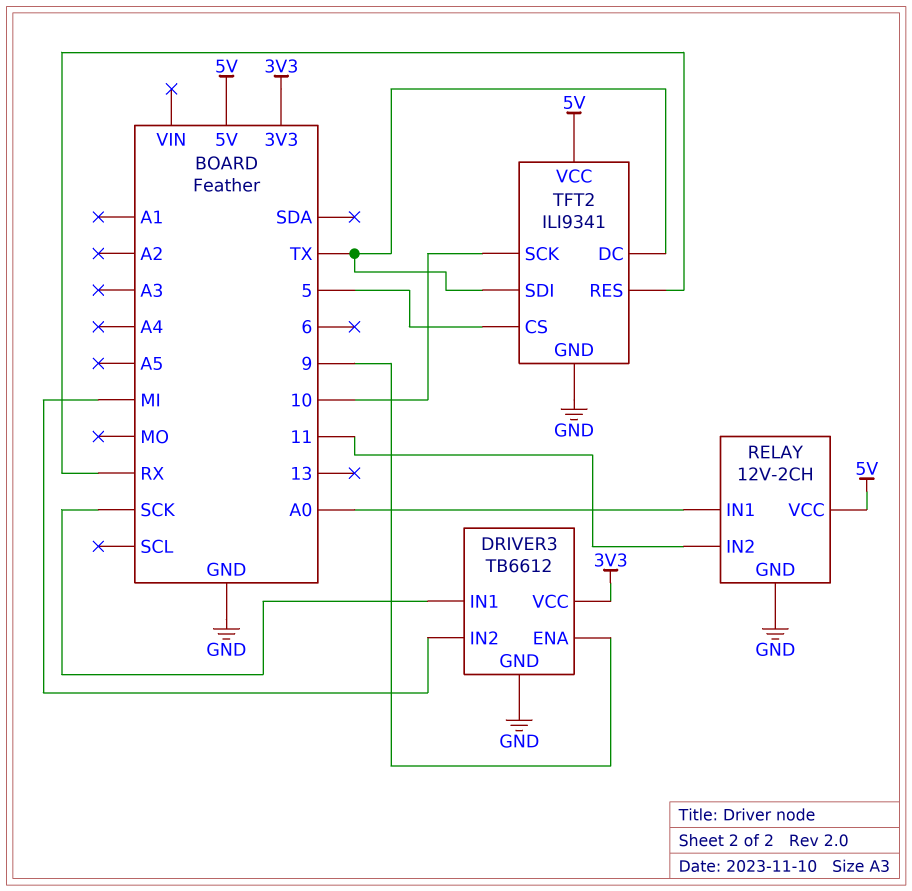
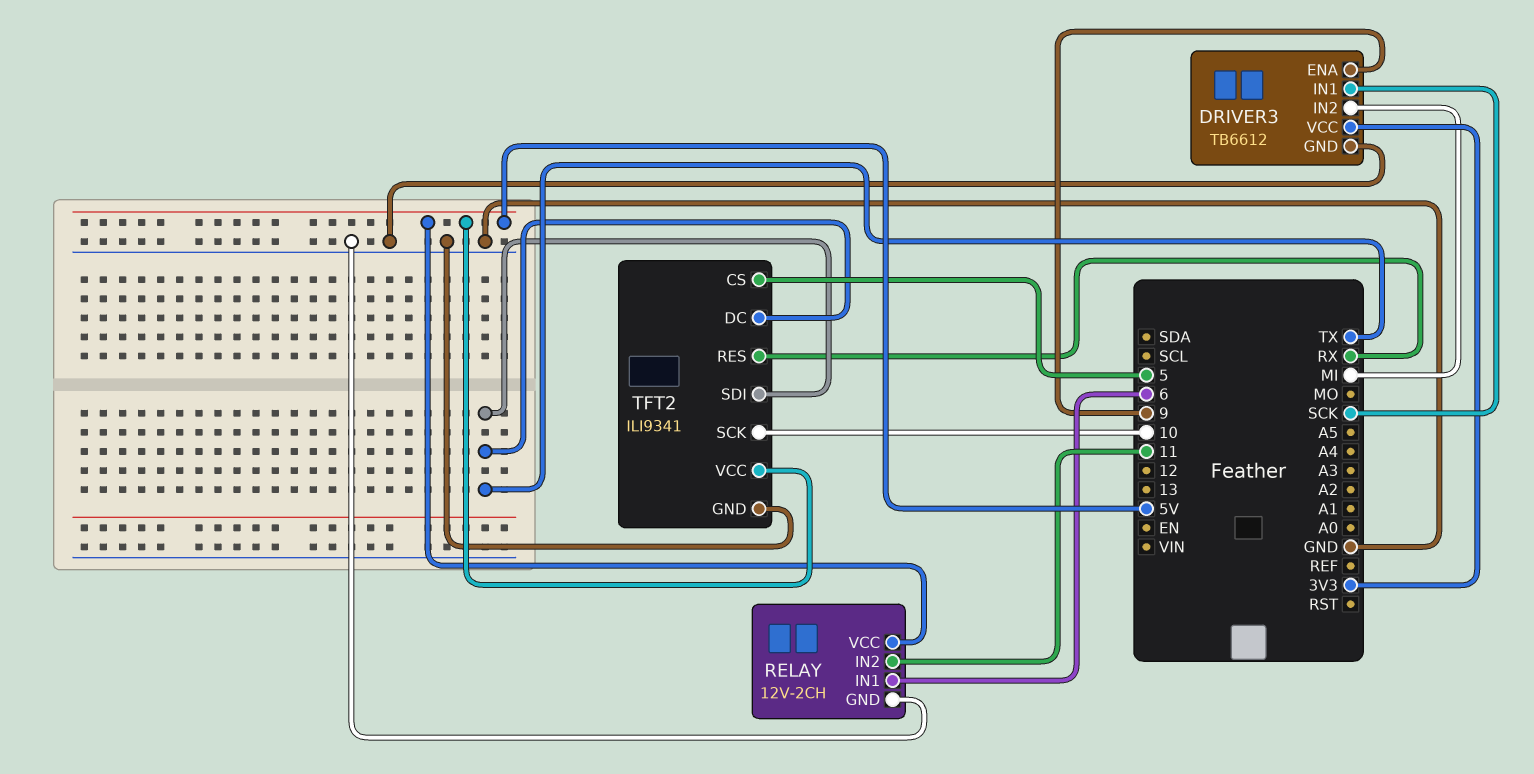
RELAY pin IN1: A0 -> 6

